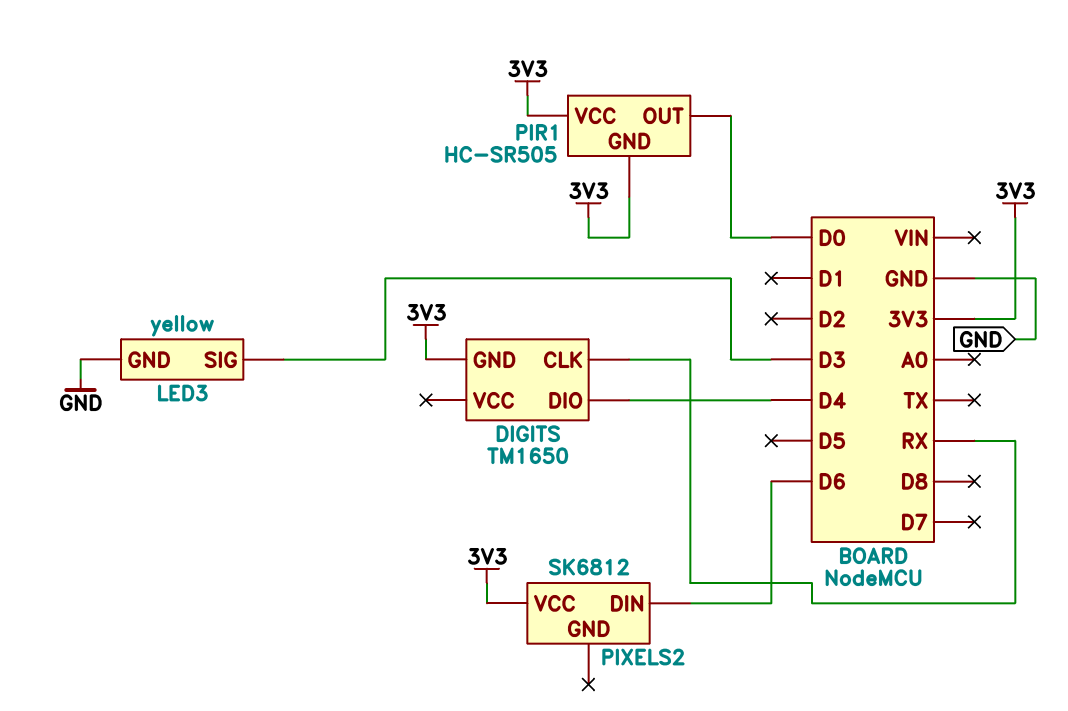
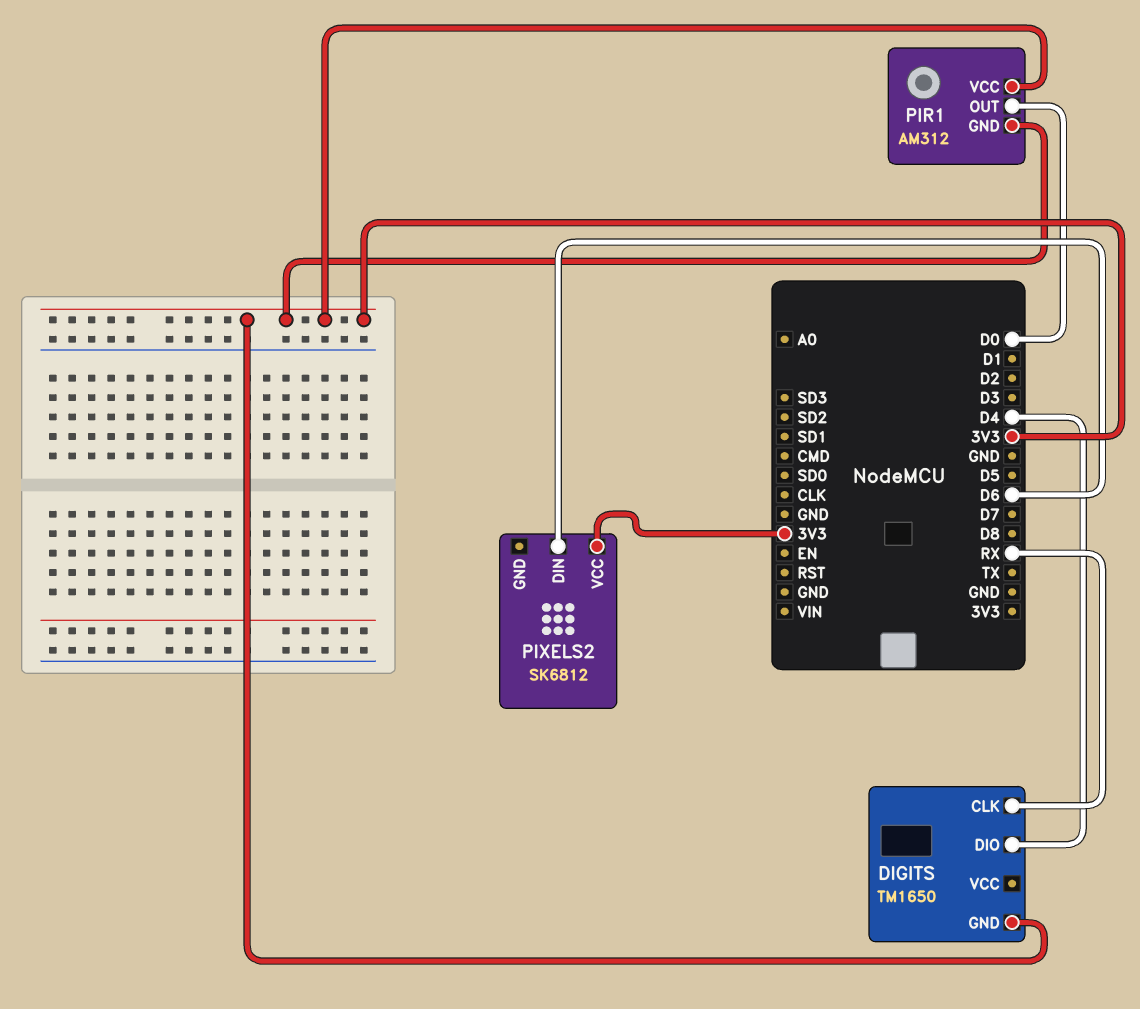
LED3: yellow -> none
LED3 pin GND: GND -> none
LED3 pin SIG: D3 -> none
PIR1: HC-SR505 -> AM312

